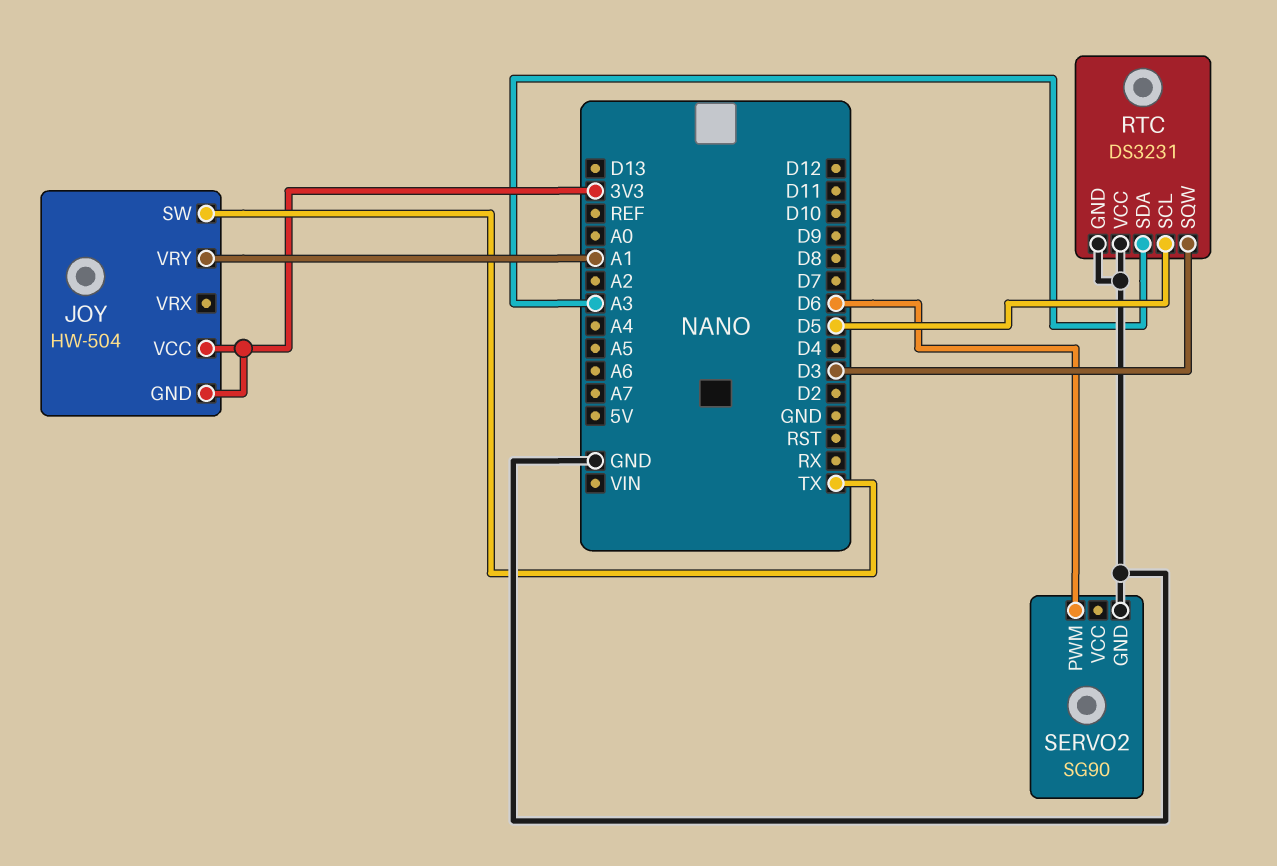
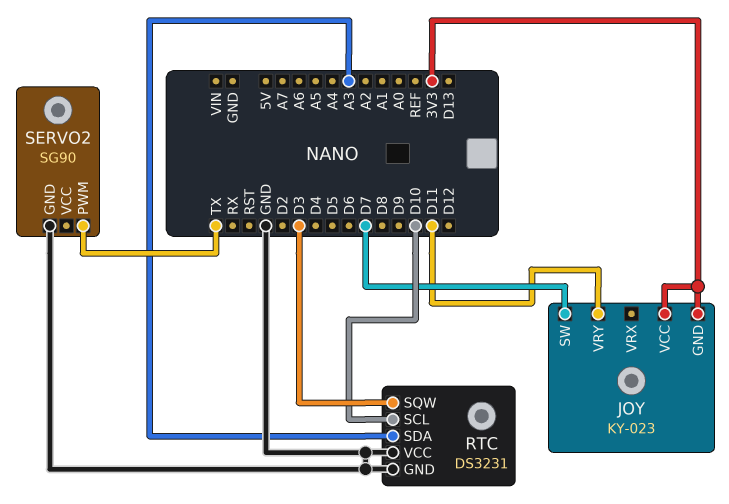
JOY: HW-504 -> KY-023
JOY pin SW: TX -> D7
JOY pin VRY: A1 -> D11
RTC pin SCL: D5 -> D10
SERVO2 pin PWM: D6 -> TX

